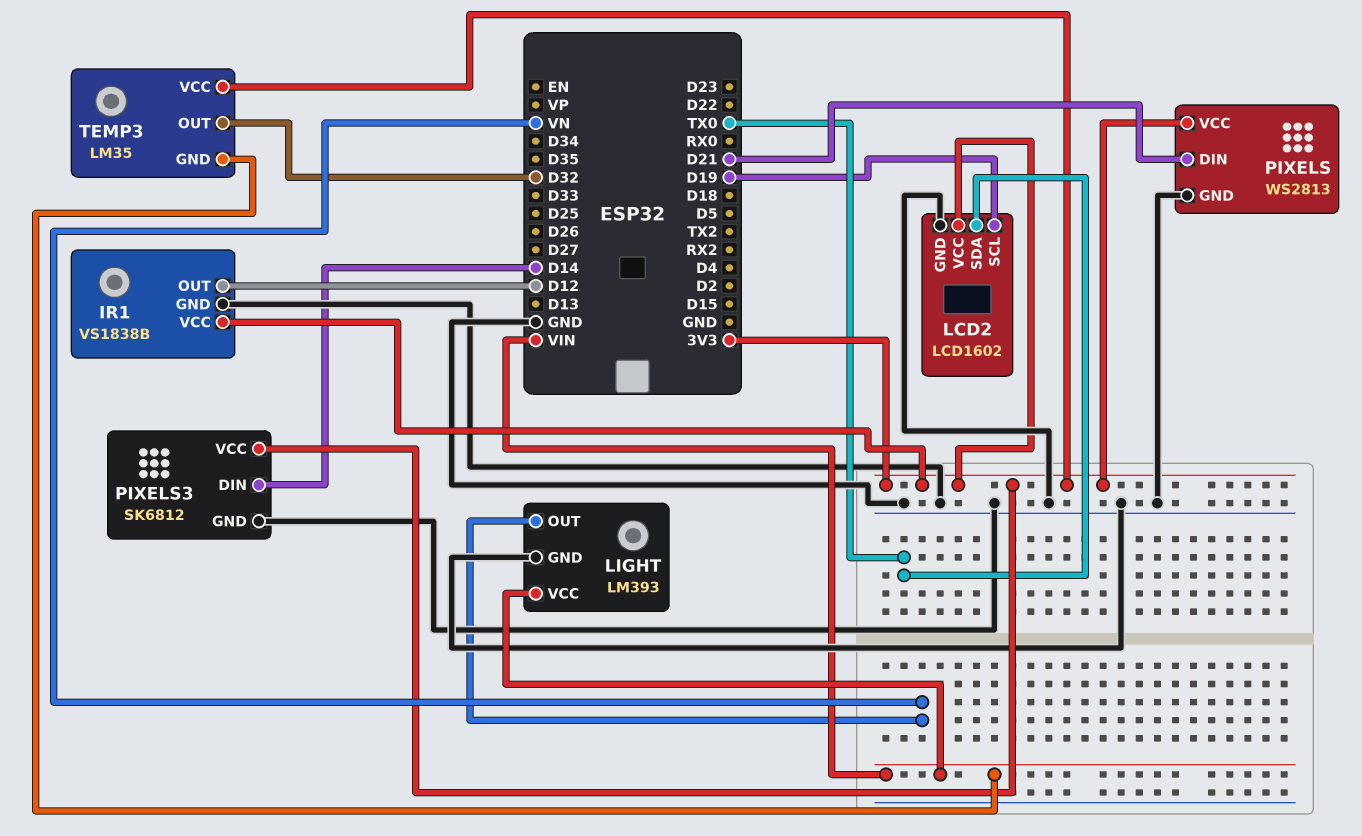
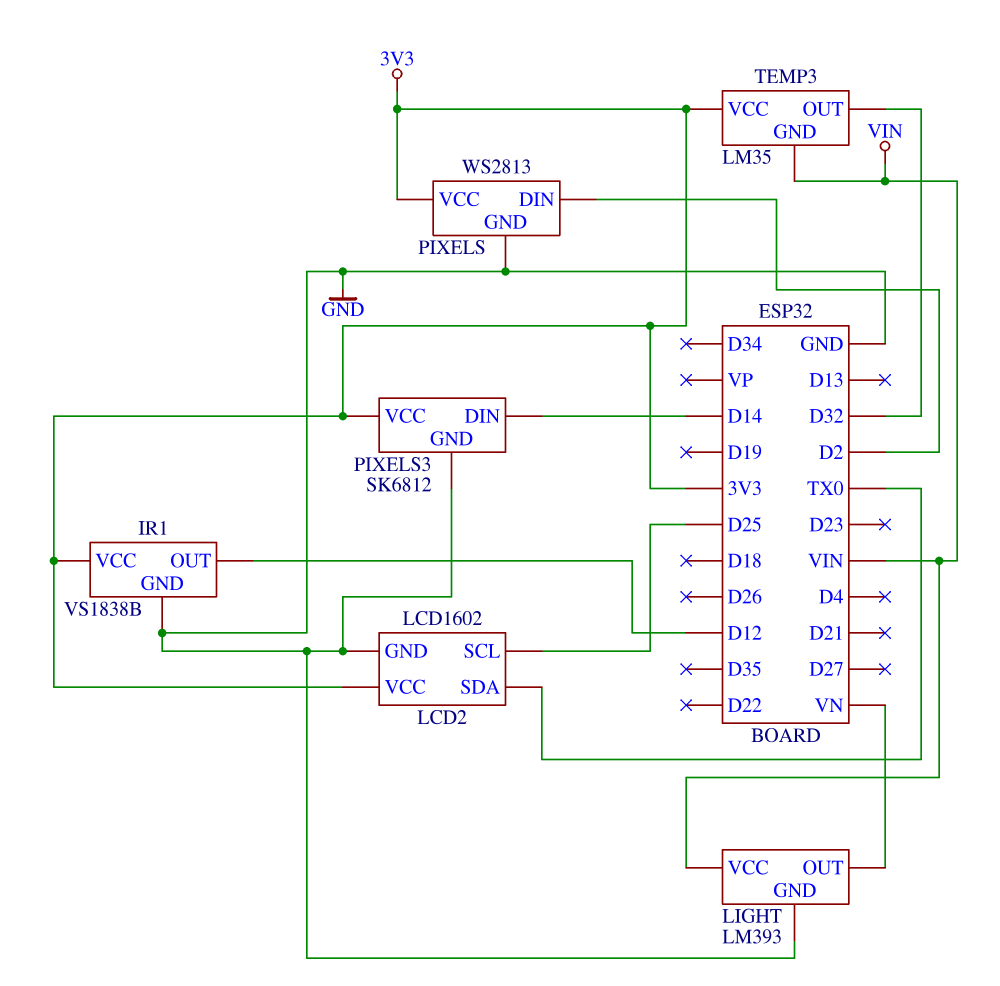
LCD2 pin SCL: D19 -> D25
PIXELS pin DIN: D21 -> D2

